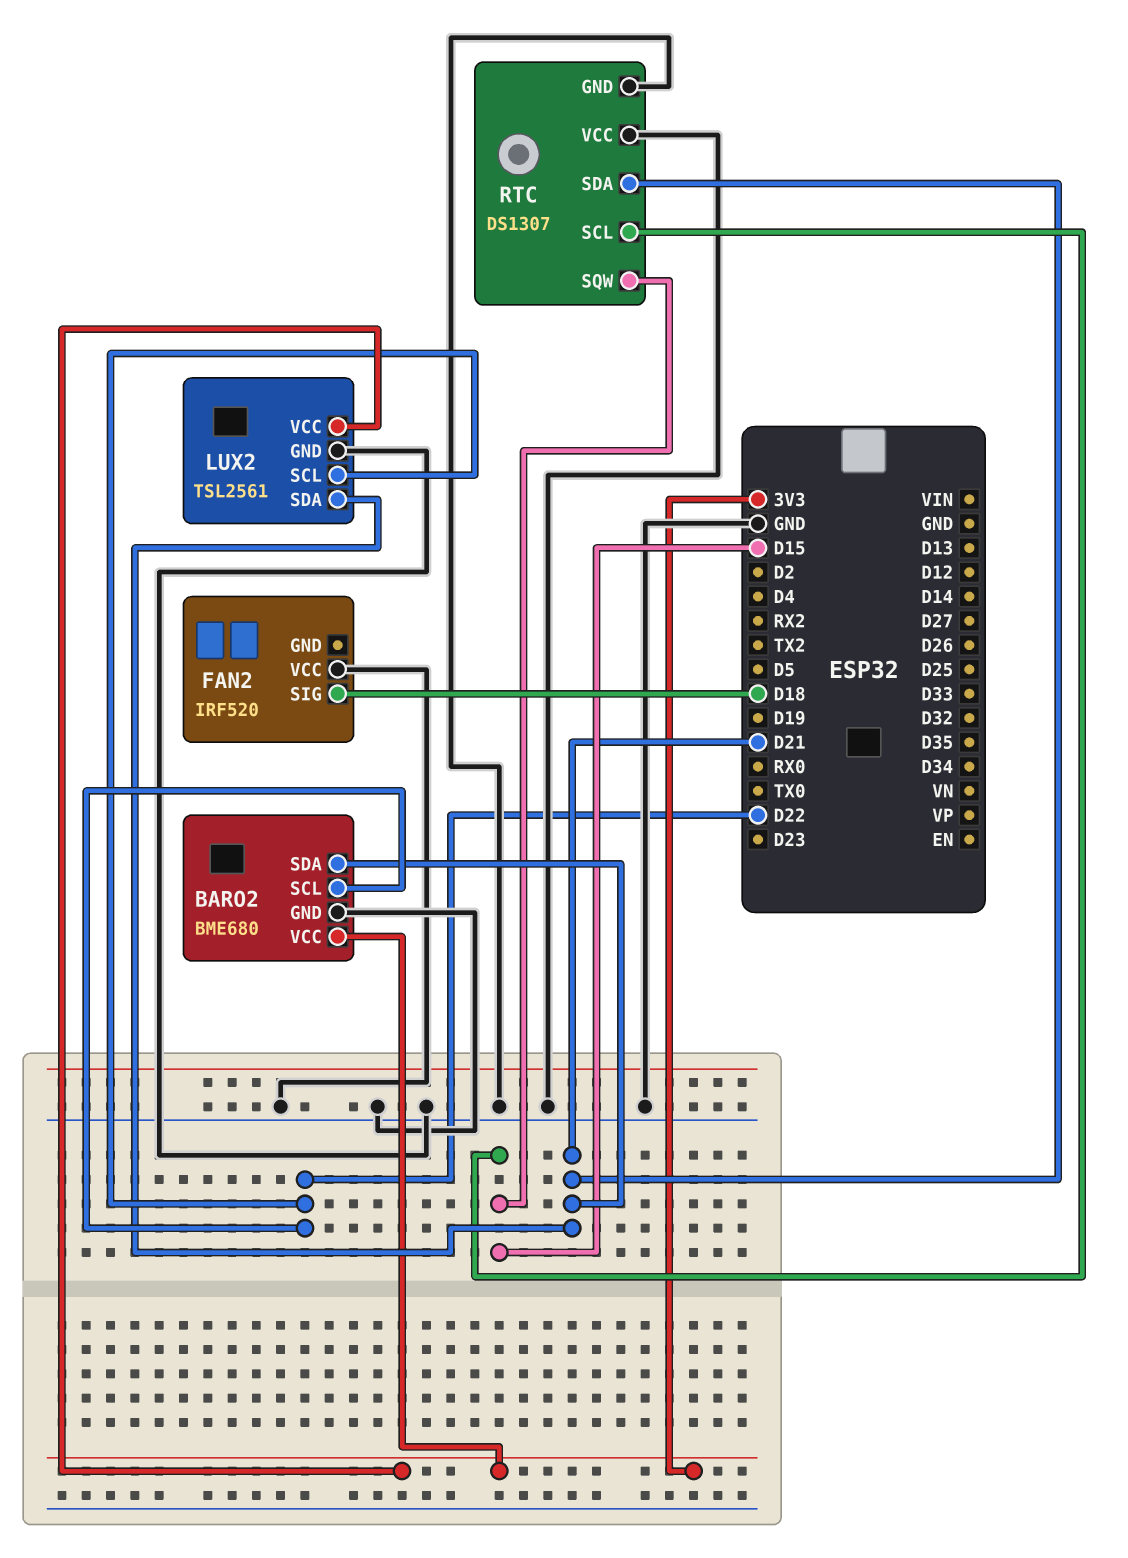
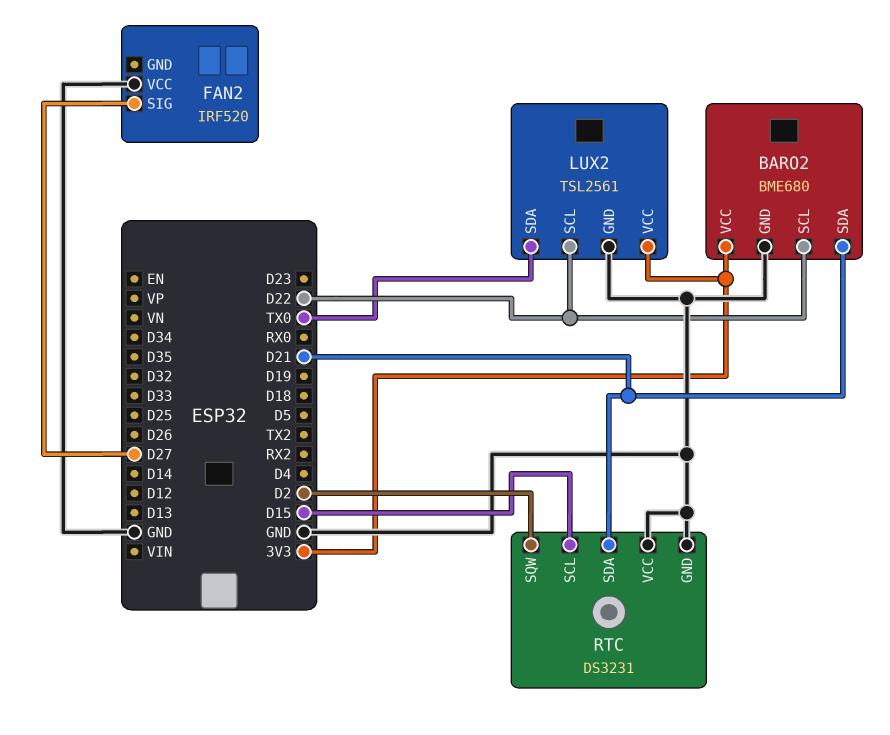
FAN2 pin SIG: D18 -> D27
LUX2 pin SDA: D21 -> TX0
RTC: DS1307 -> DS3231
RTC pin SQW: D15 -> D2

